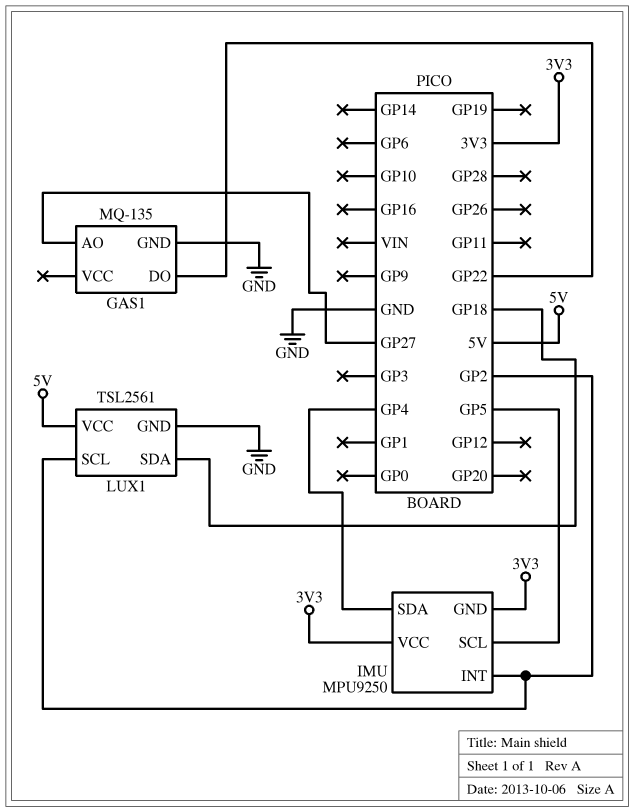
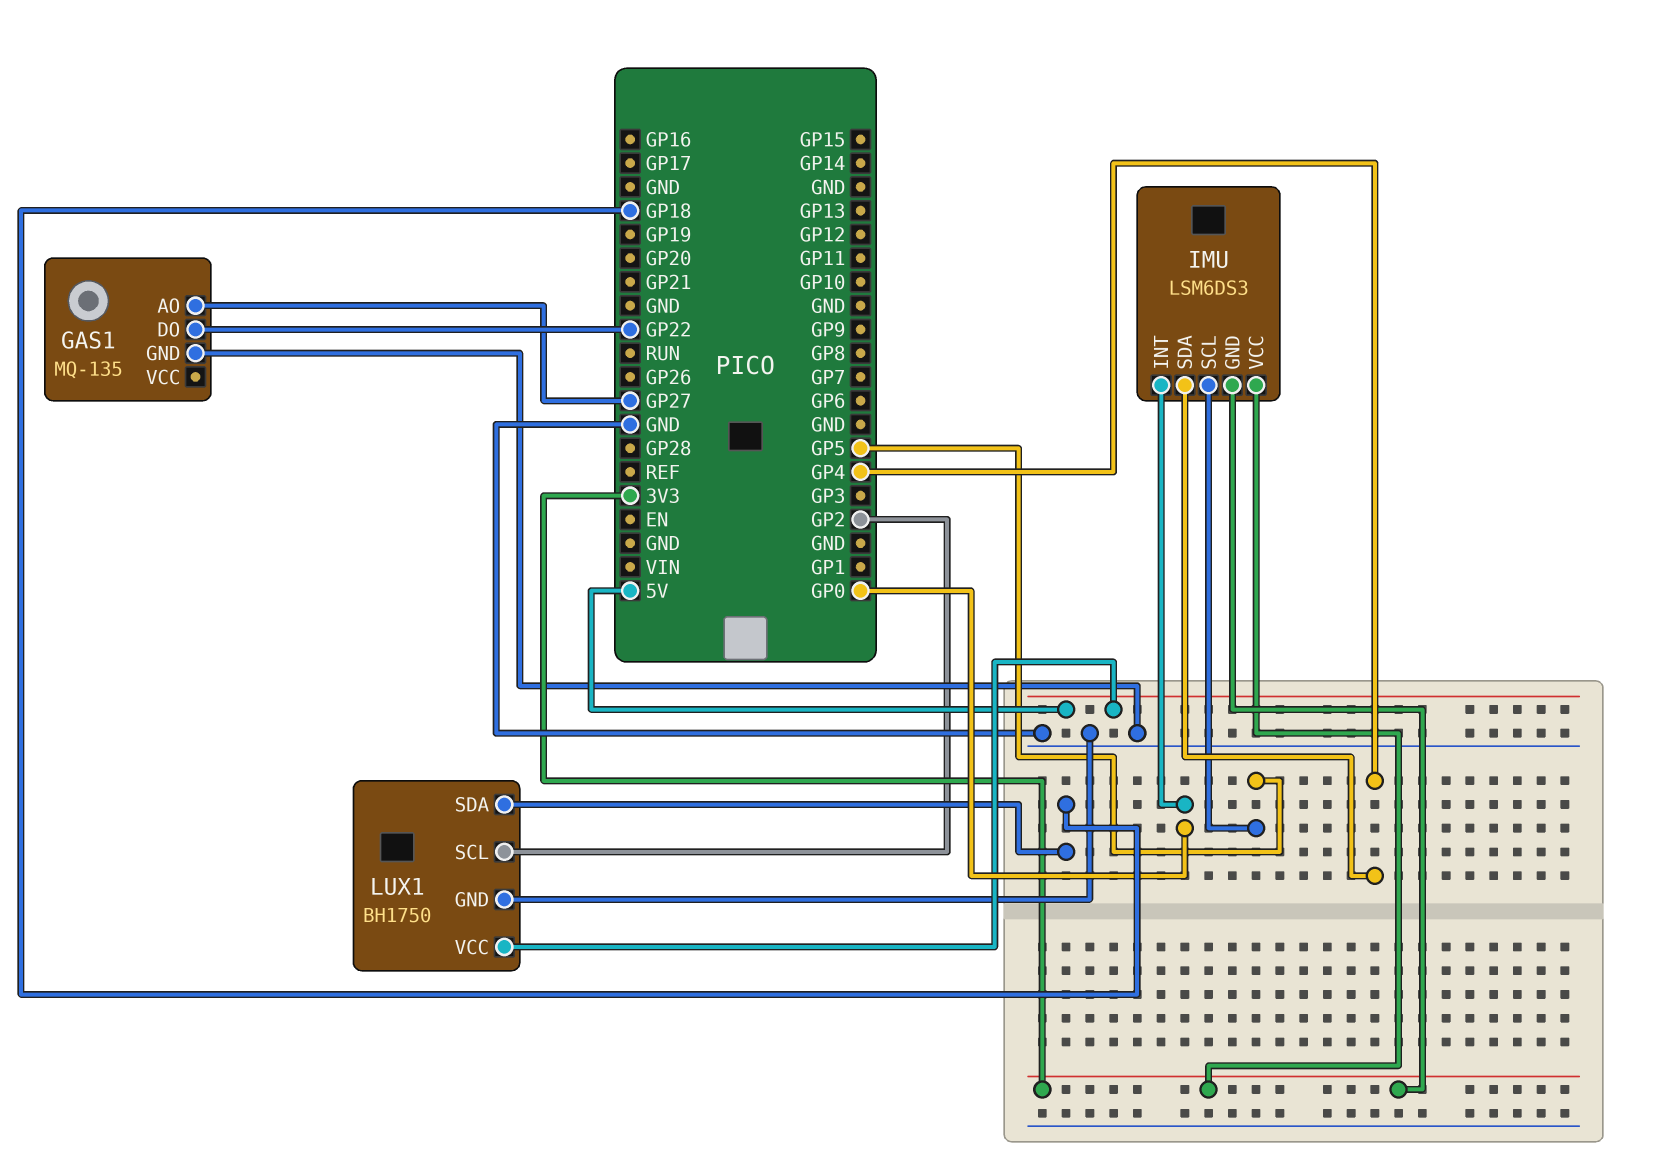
IMU: MPU9250 -> LSM6DS3
IMU pin INT: GP2 -> GP0
LUX1: TSL2561 -> BH1750

